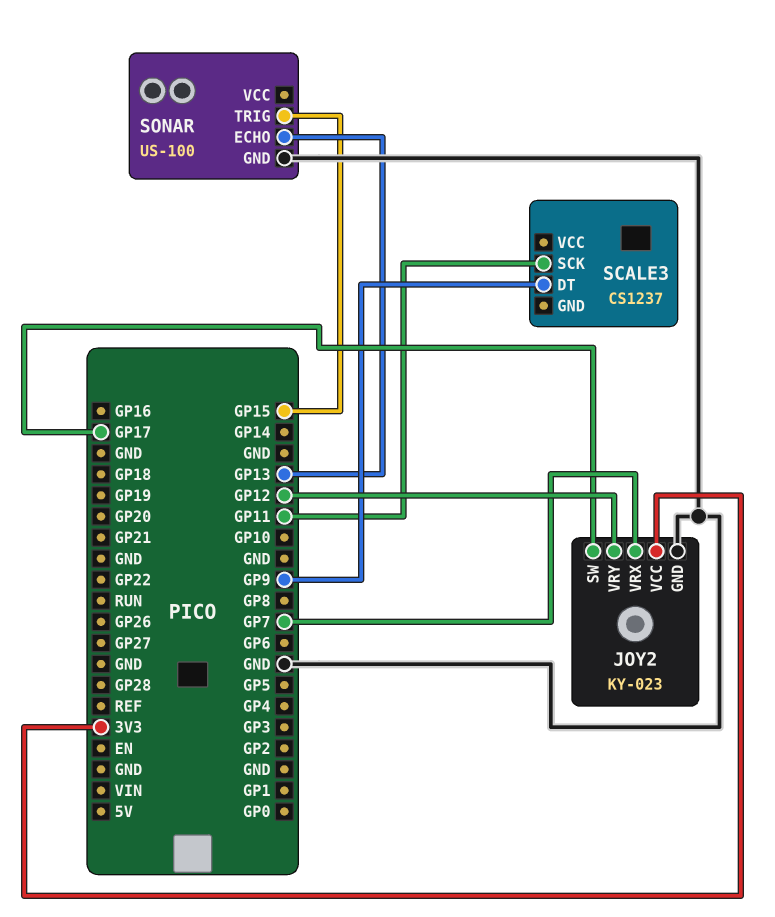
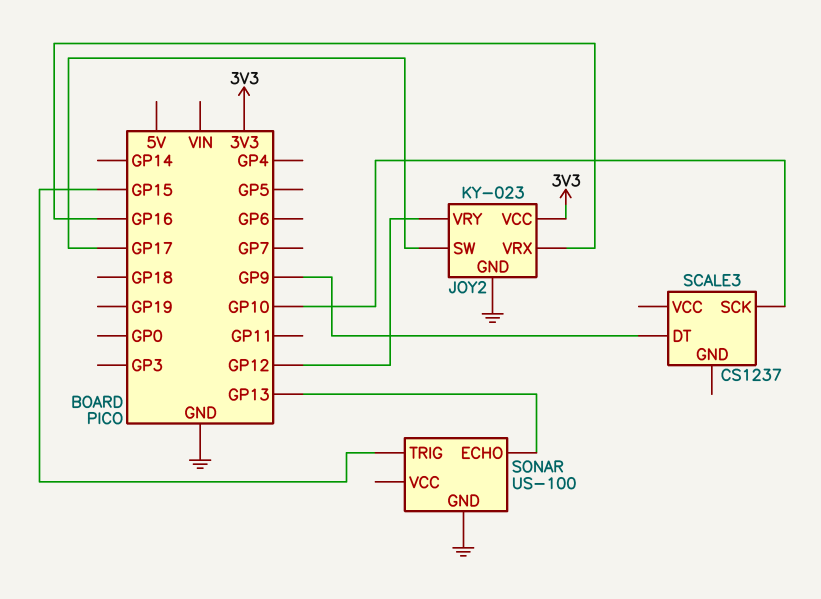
JOY2 pin VRX: GP7 -> GP16
SCALE3 pin SCK: GP11 -> GP10

